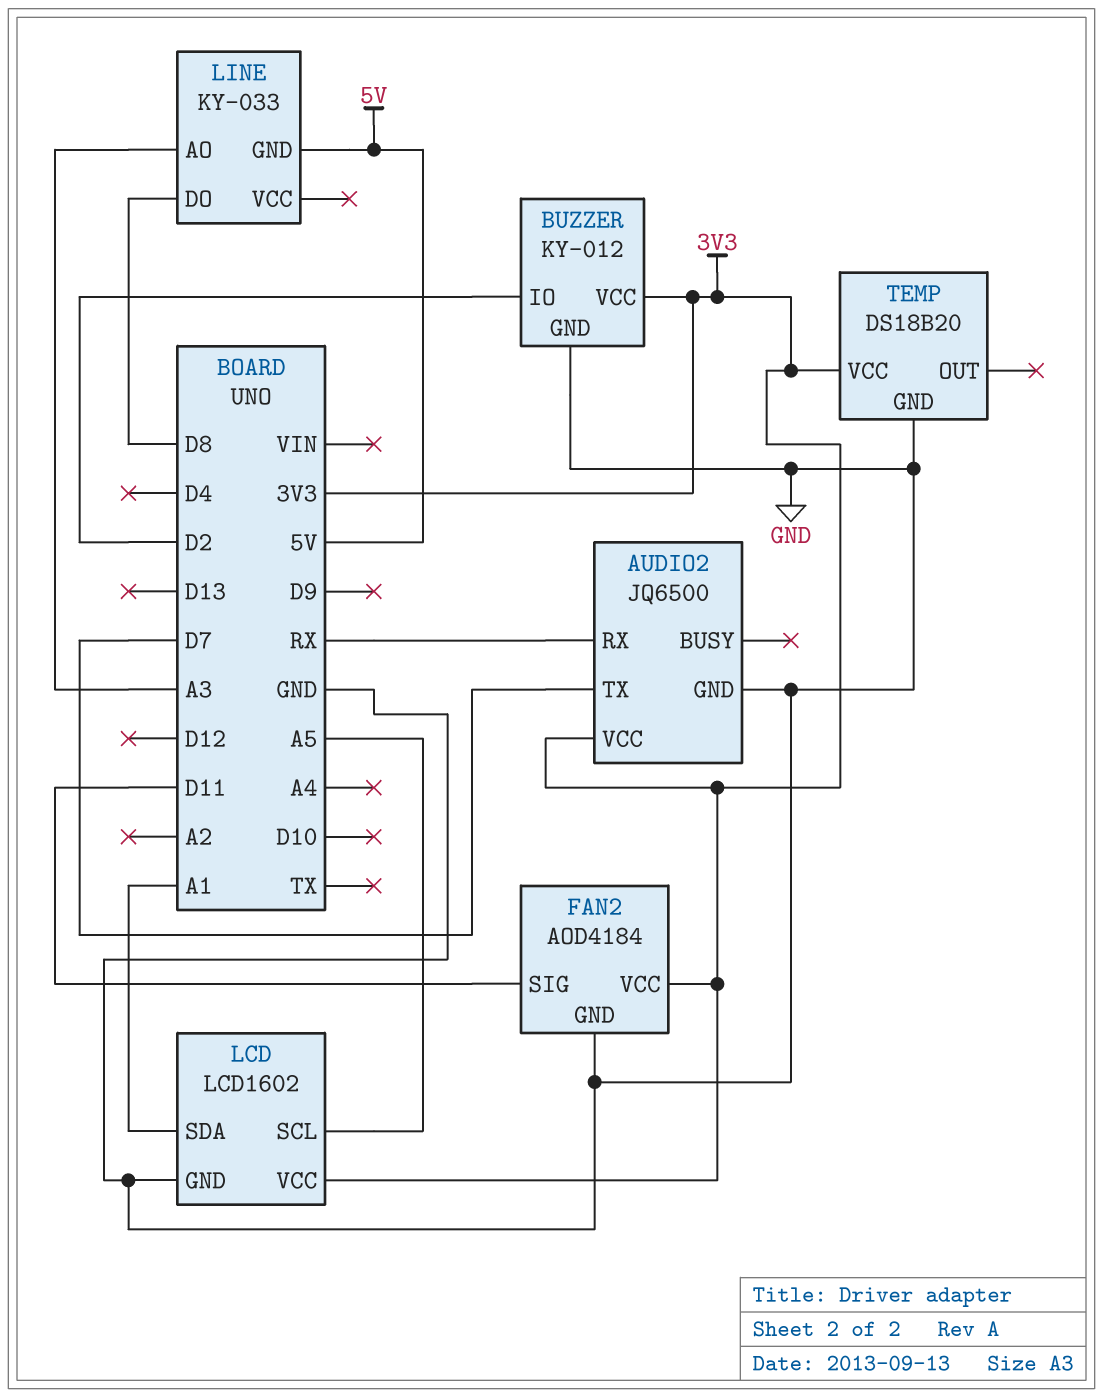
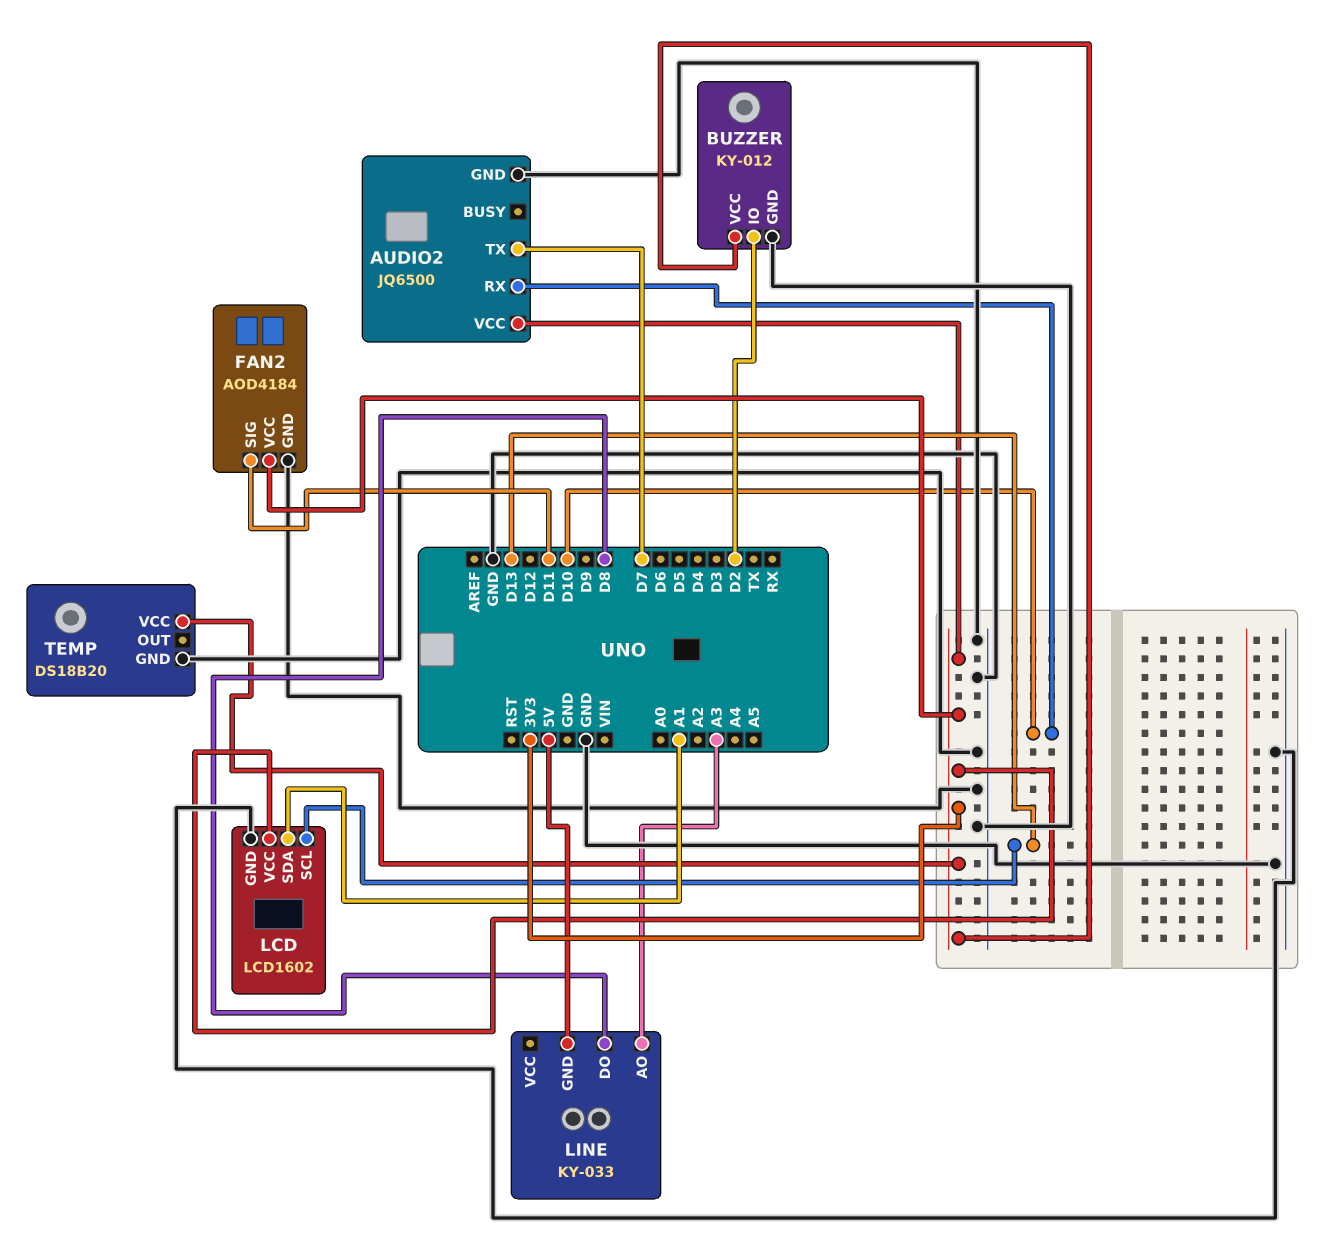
AUDIO2 pin RX: RX -> D10
LCD pin SCL: A5 -> D13

